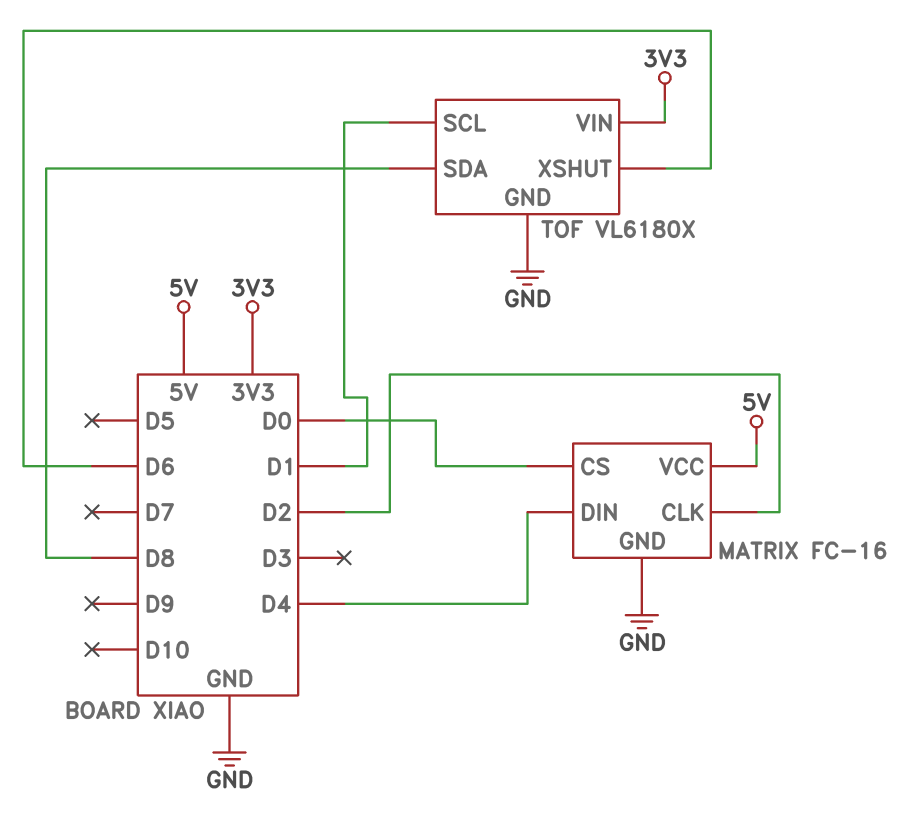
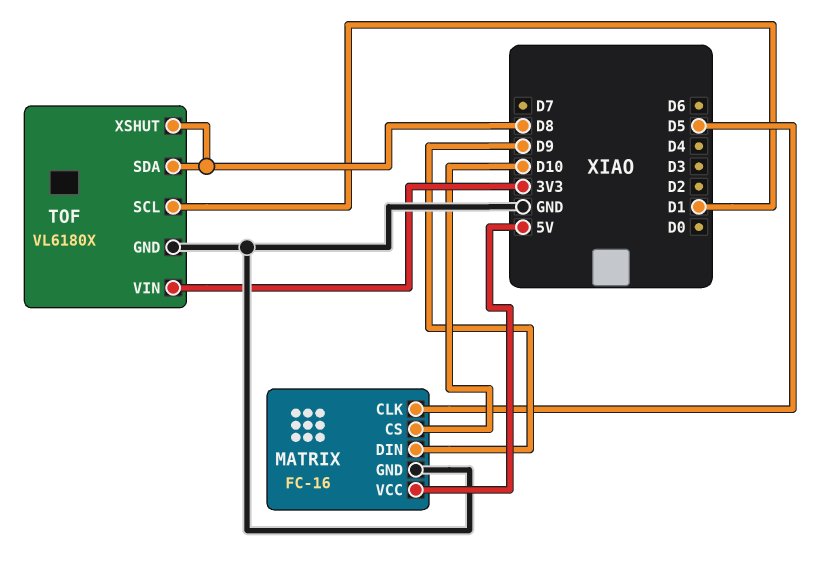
MATRIX pin CLK: D2 -> D5
MATRIX pin CS: D0 -> D10
MATRIX pin DIN: D4 -> D9
TOF pin XSHUT: D6 -> D8

